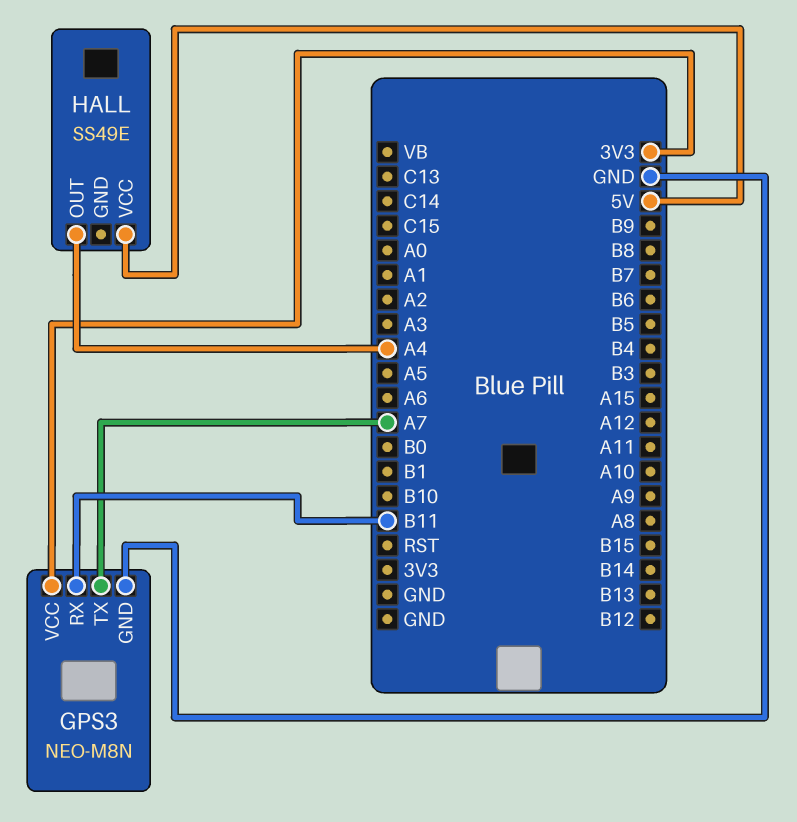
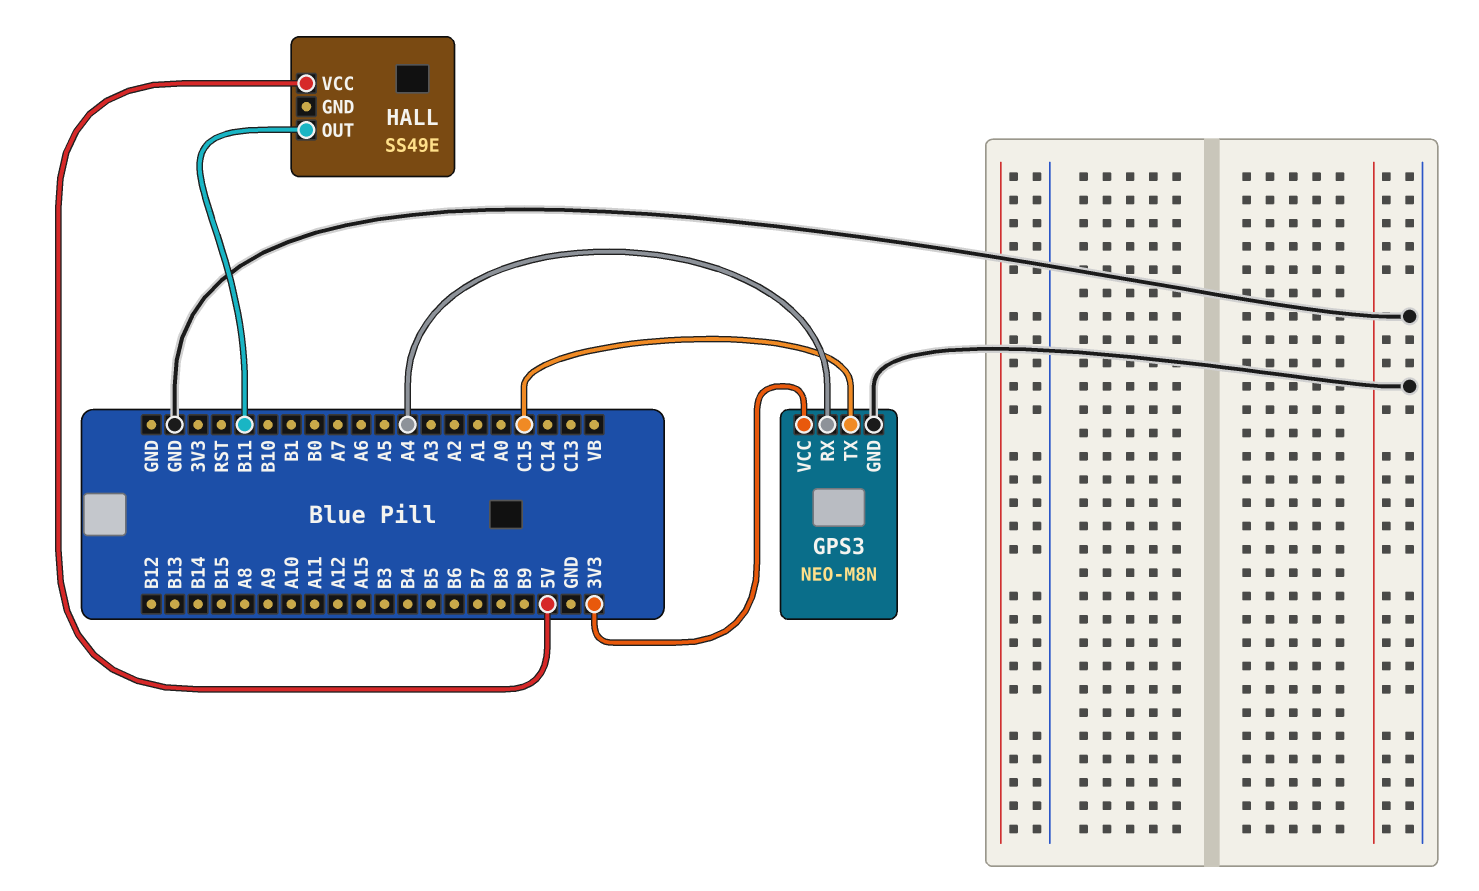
GPS3 pin RX: B11 -> A4
GPS3 pin TX: A7 -> C15
HALL pin OUT: A4 -> B11

